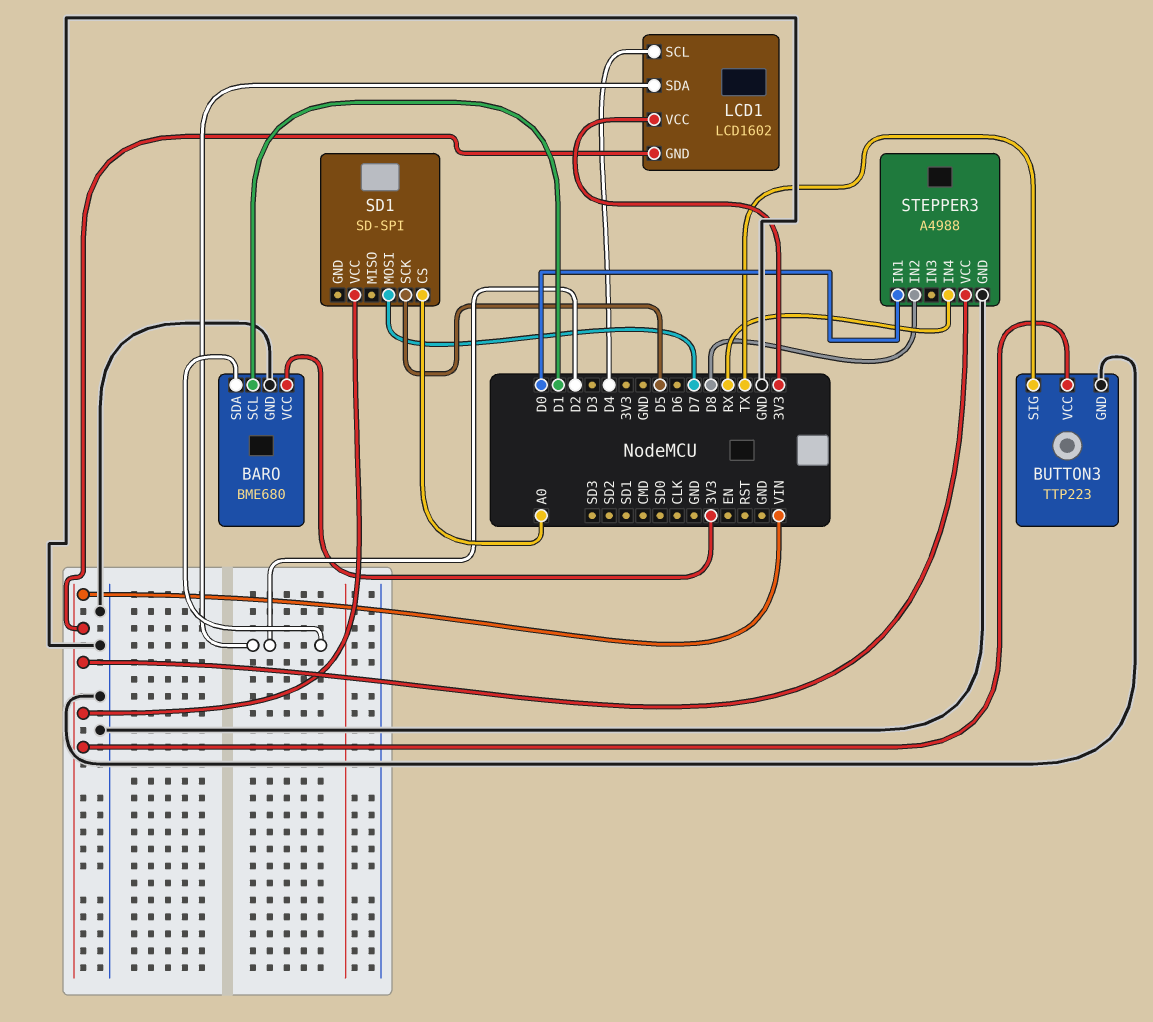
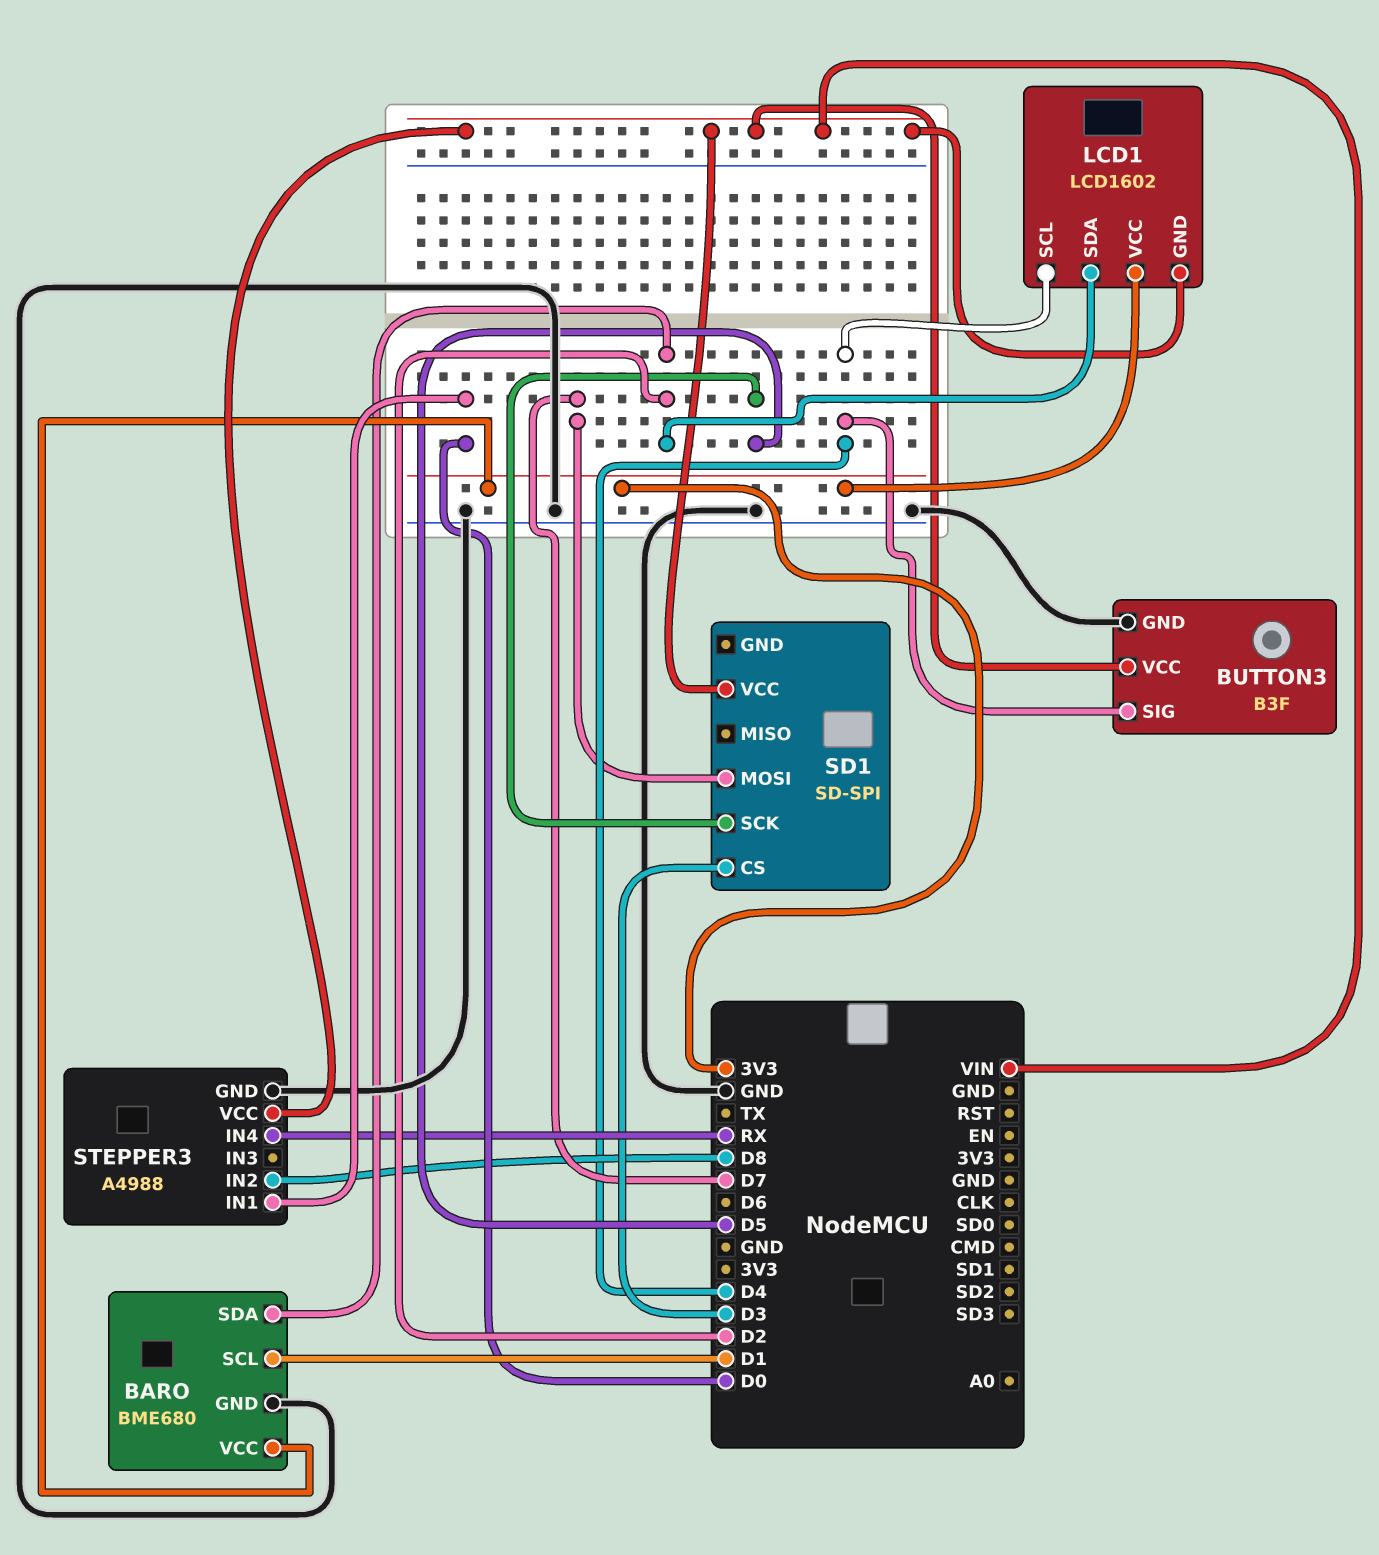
BUTTON3: TTP223 -> B3F
BUTTON3 pin SIG: TX -> D4
SD1 pin CS: A0 -> D3

